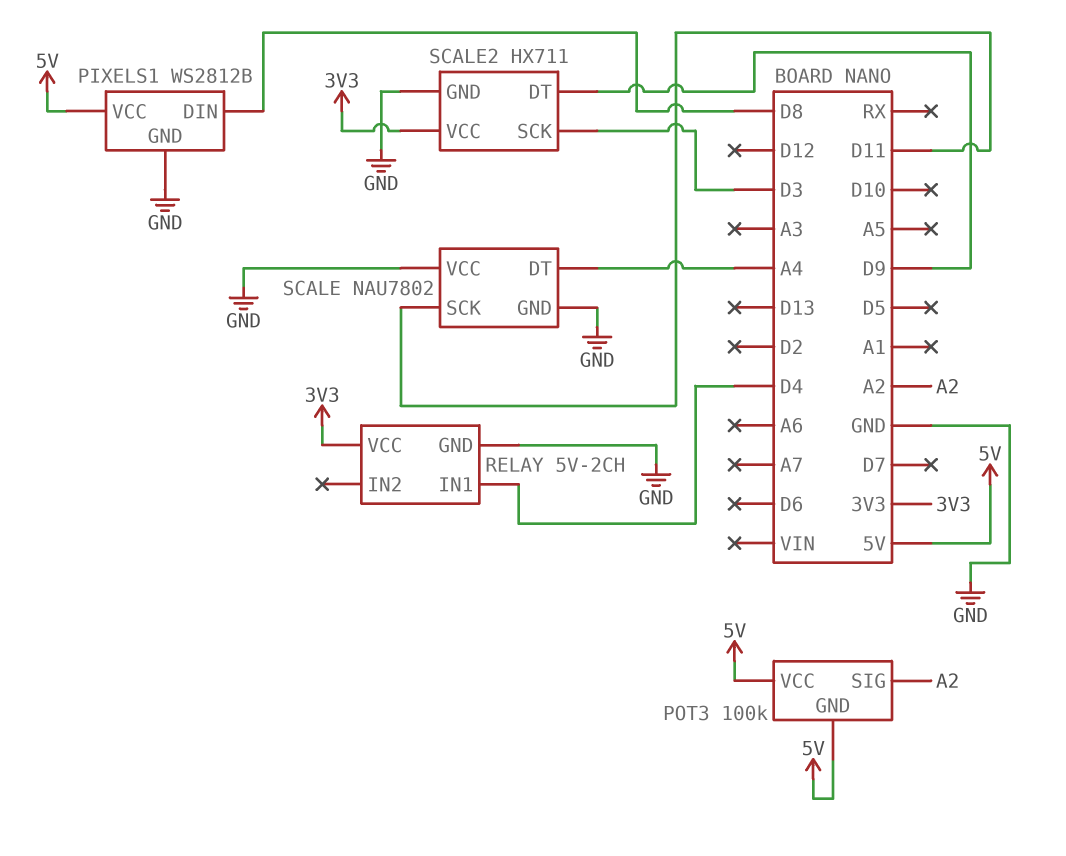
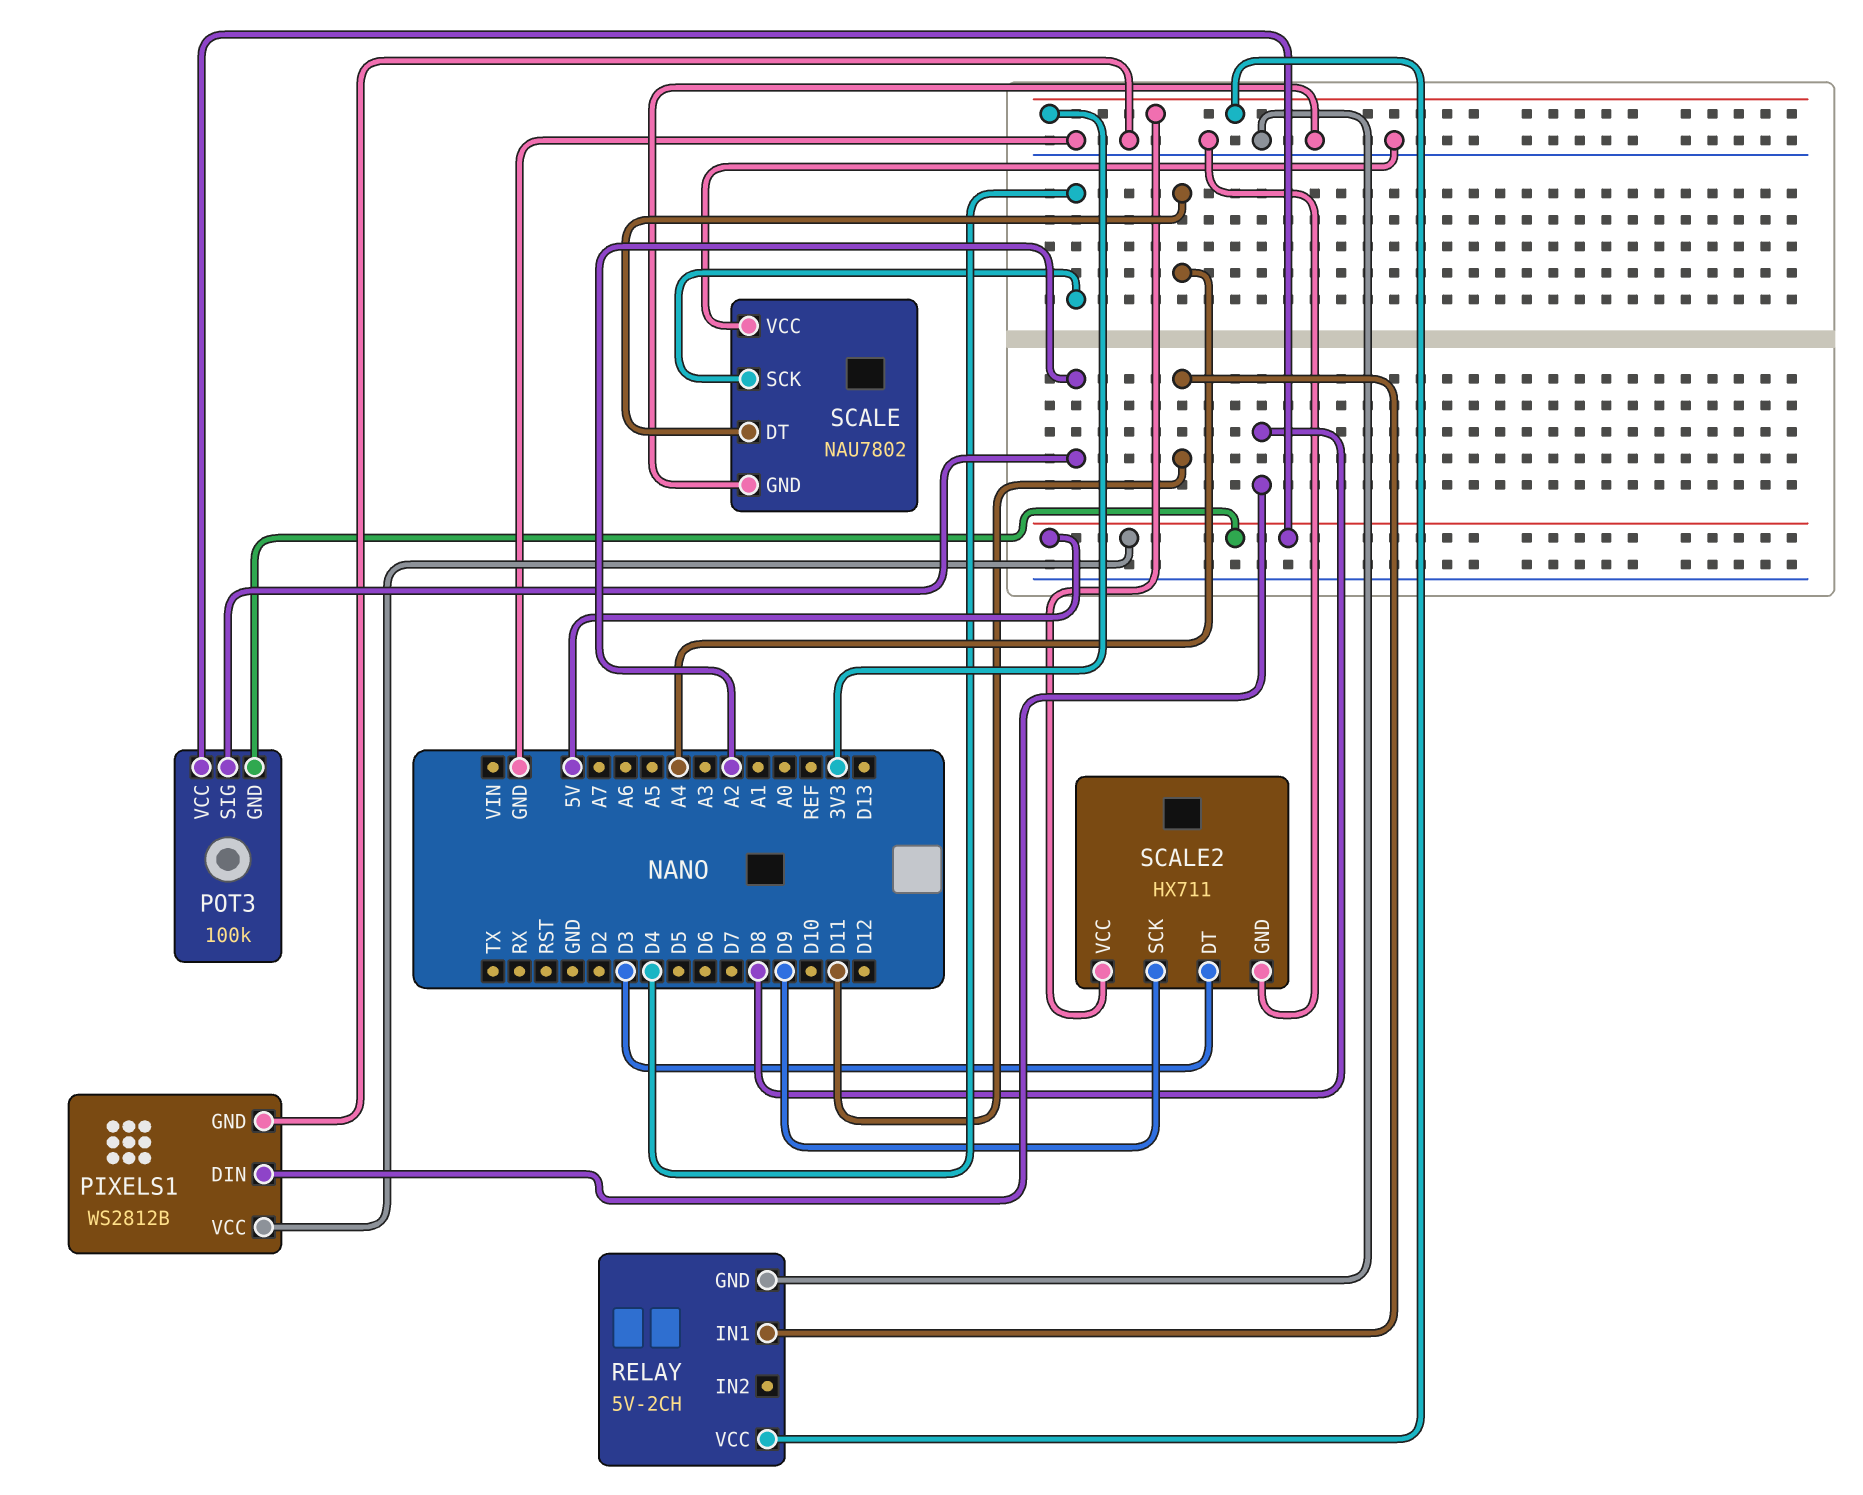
RELAY pin IN1: D4 -> D11
SCALE pin SCK: D11 -> D4
SCALE2 pin DT: D9 -> D3
SCALE2 pin SCK: D3 -> D9

